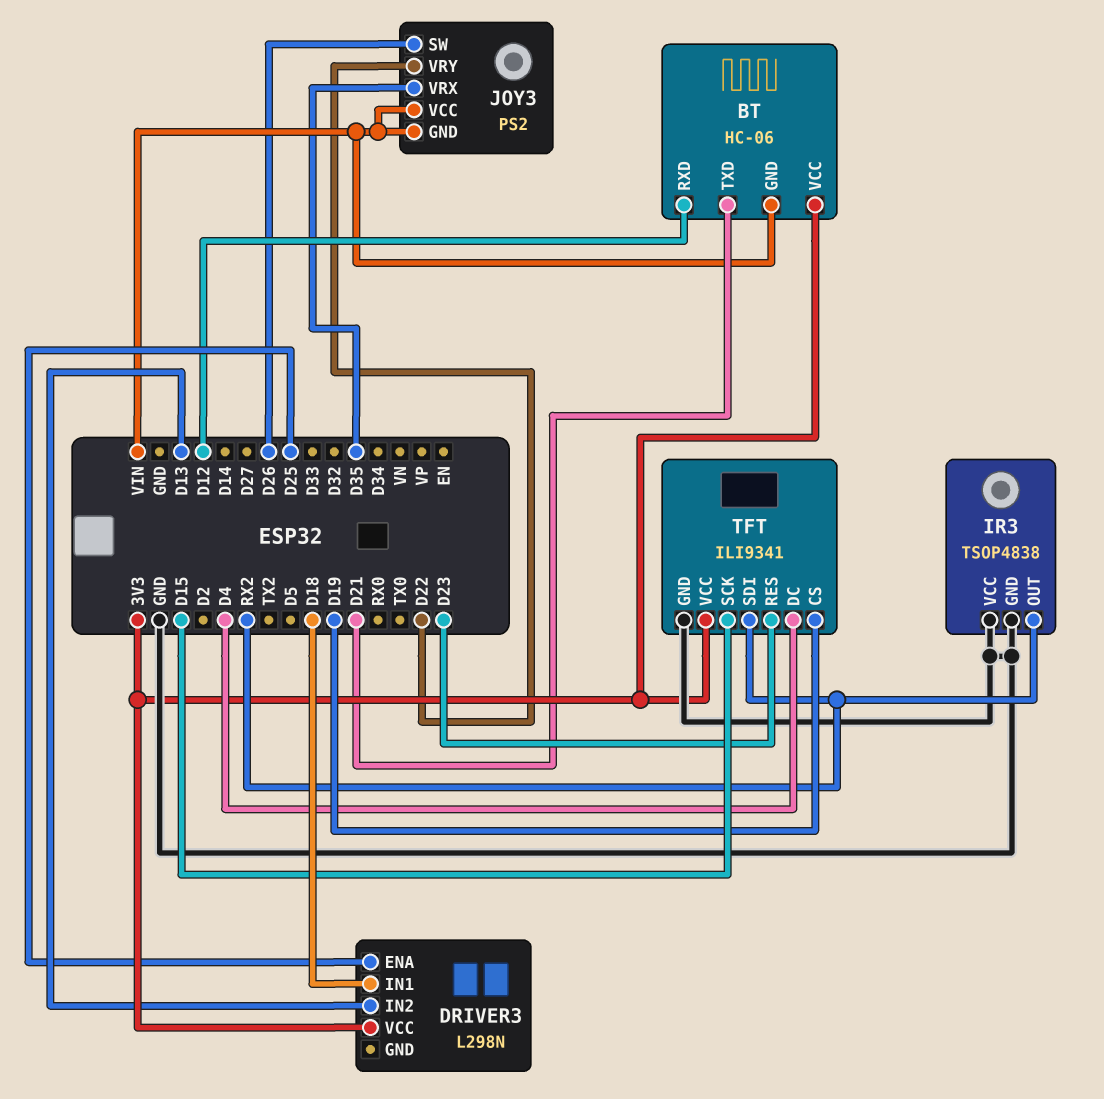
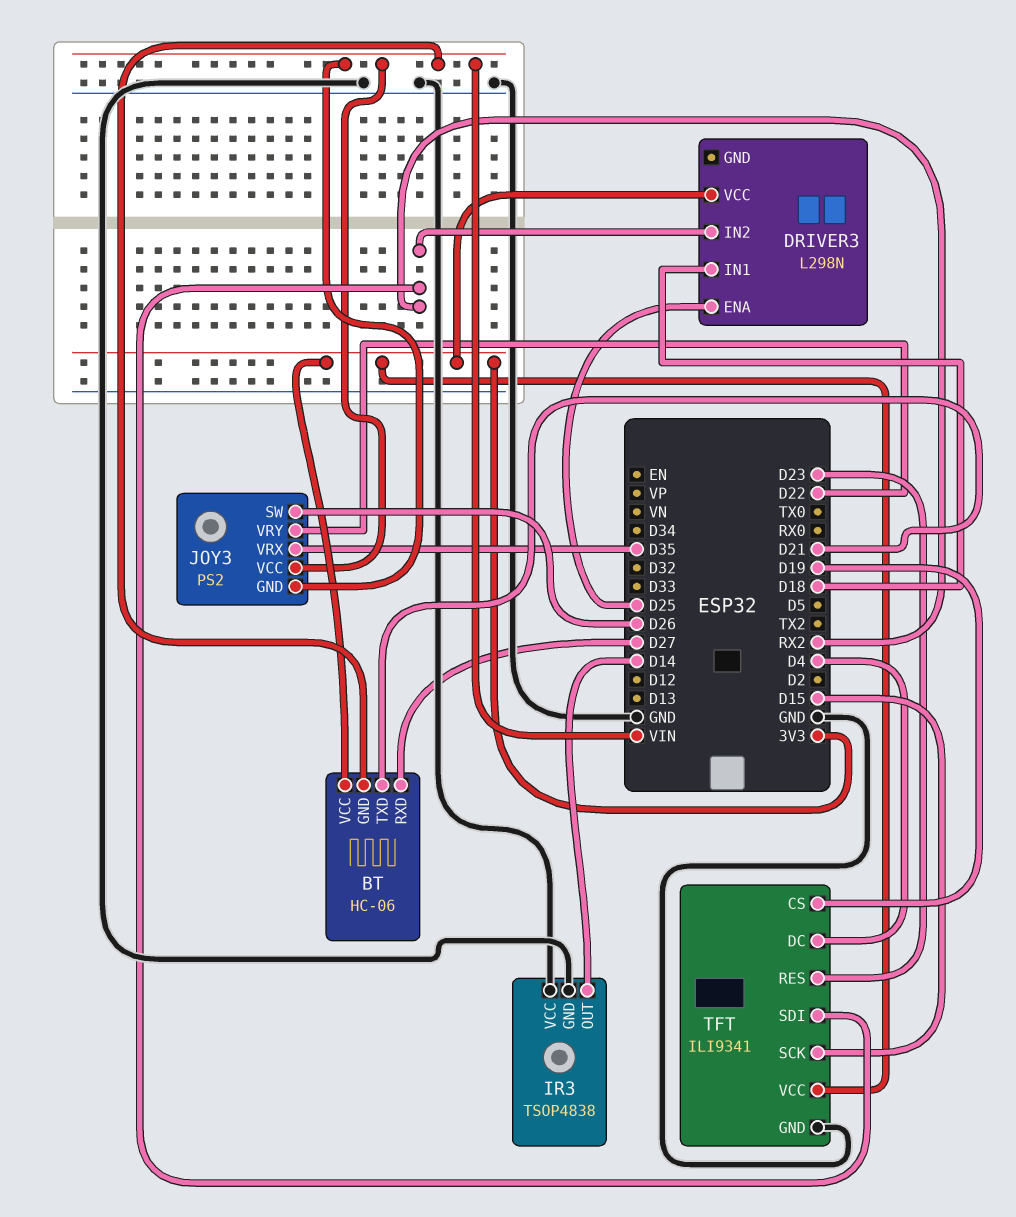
BT pin RXD: D12 -> D27
DRIVER3 pin IN2: D13 -> RX2
IR3 pin OUT: RX2 -> D14

